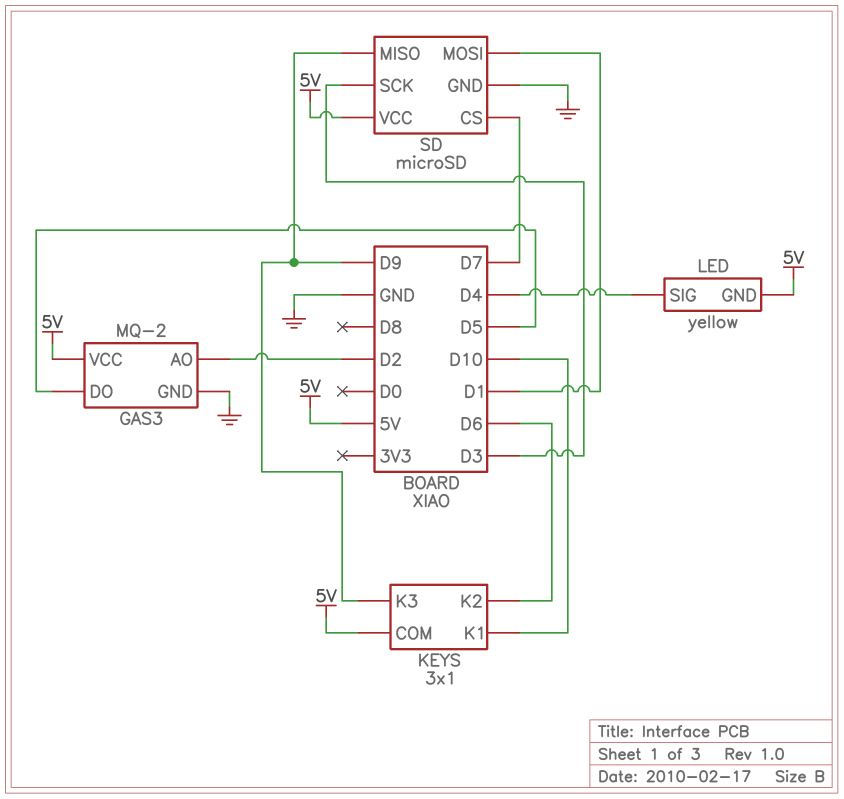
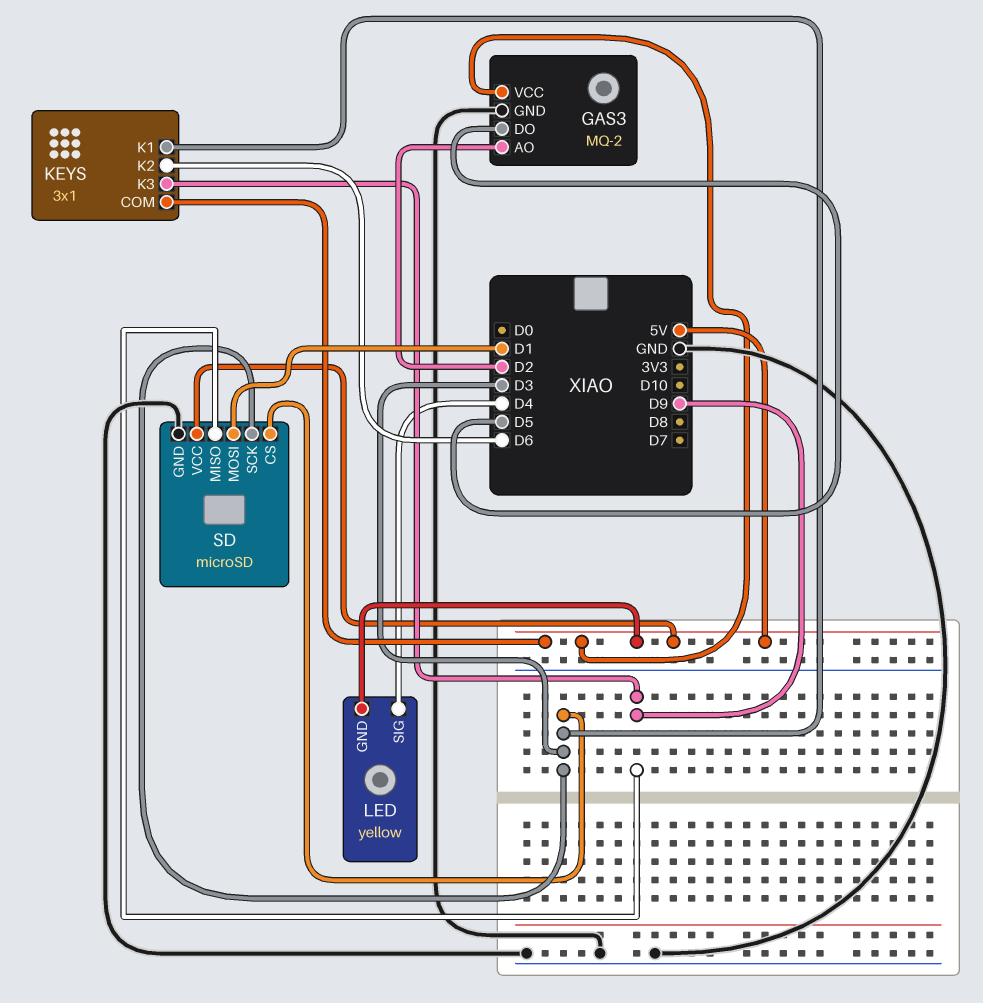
KEYS pin K1: D10 -> D3
SD pin CS: D7 -> D3

